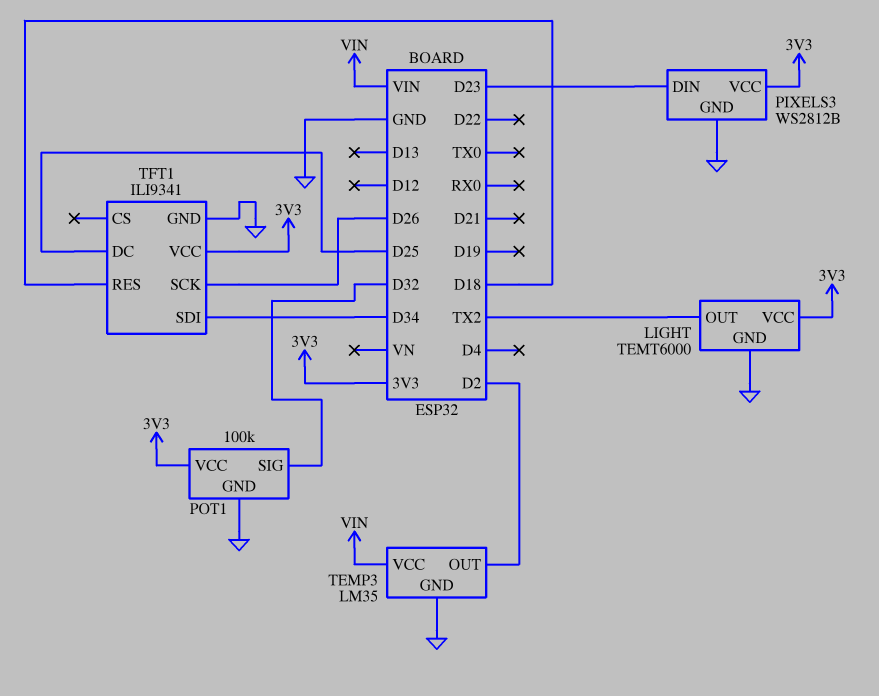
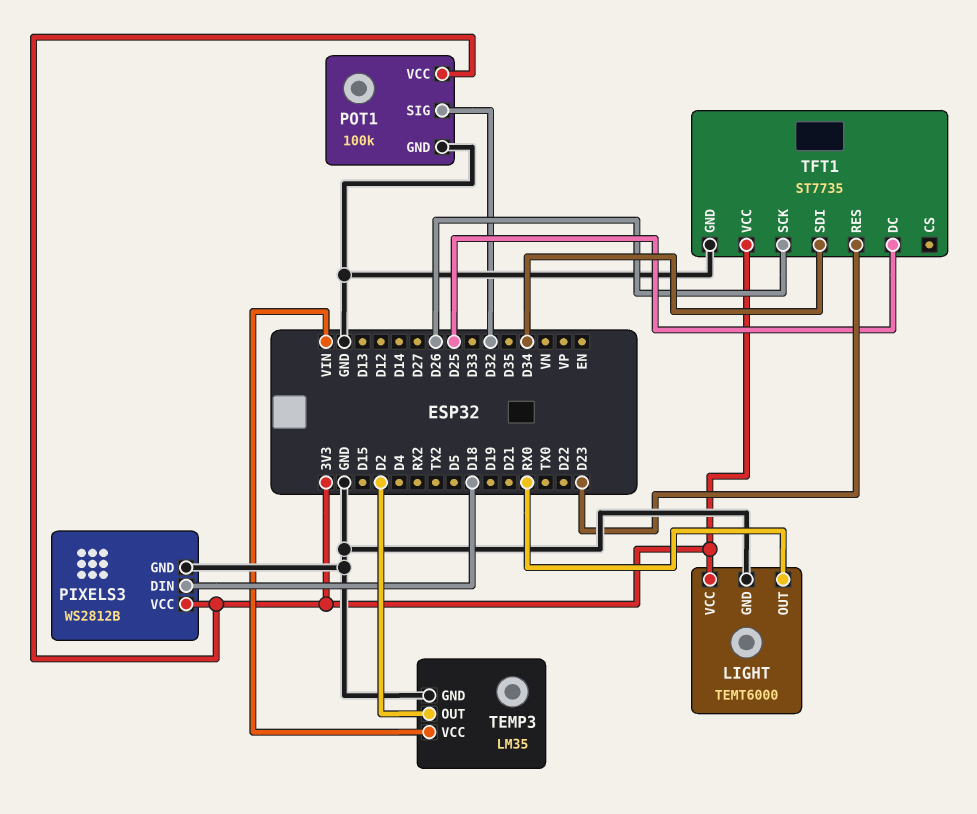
LIGHT pin OUT: TX2 -> RX0
PIXELS3 pin DIN: D23 -> D18
TFT1: ILI9341 -> ST7735
TFT1 pin RES: D18 -> D23

